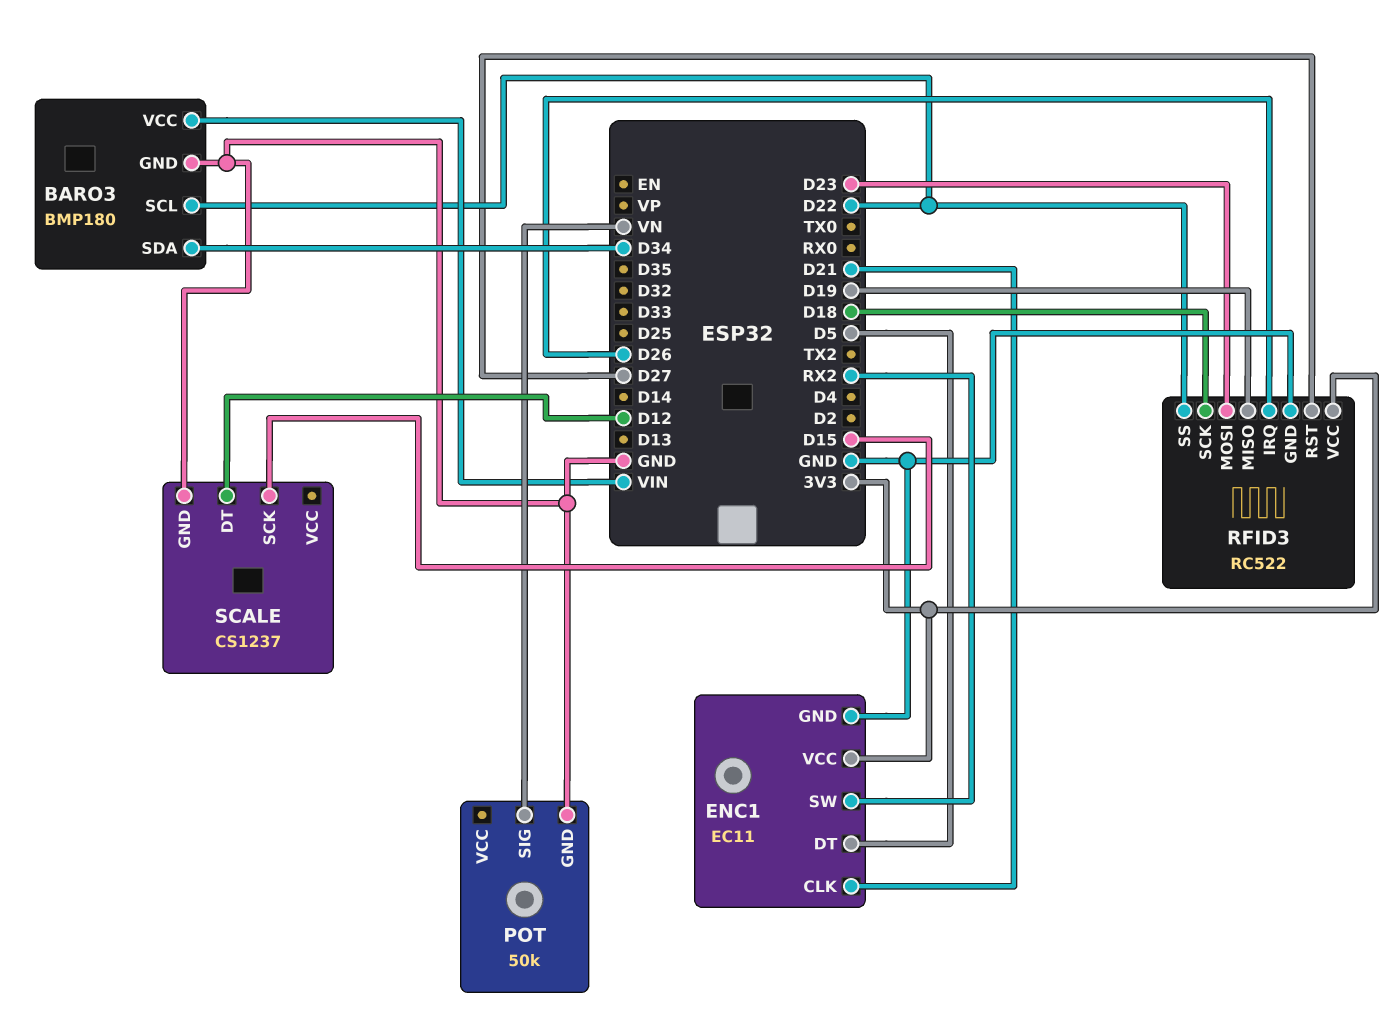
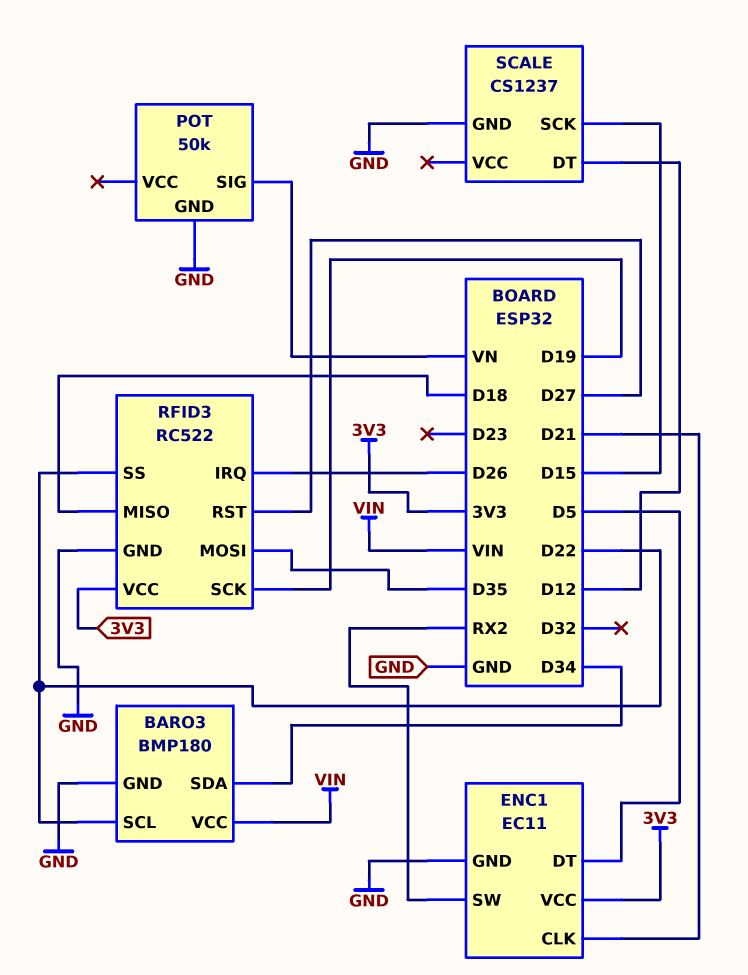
RFID3 pin MISO: D19 -> D18
RFID3 pin MOSI: D23 -> D35
RFID3 pin SCK: D18 -> D19

